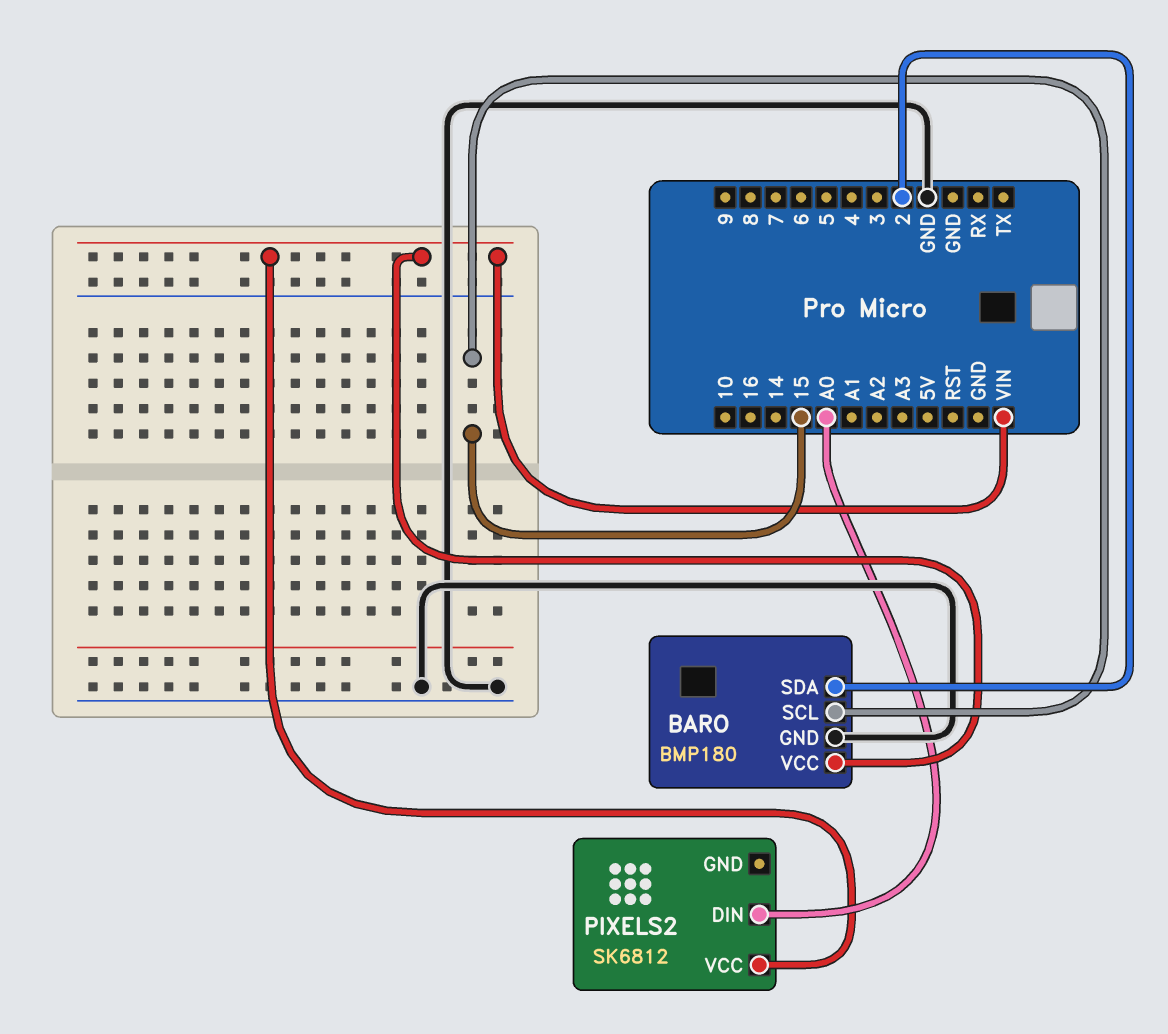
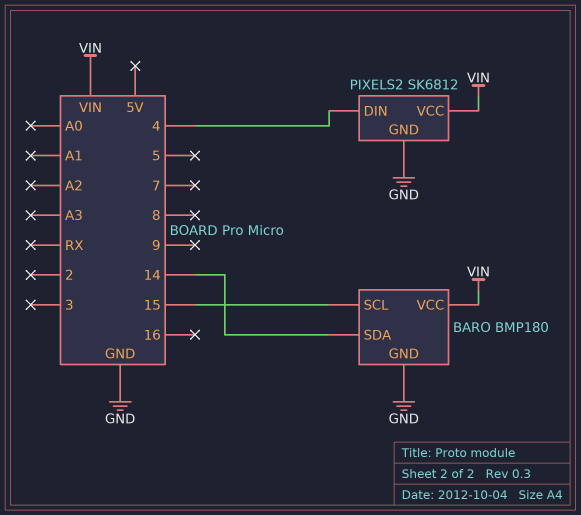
BARO pin SDA: 2 -> 14
PIXELS2 pin DIN: A0 -> 4
PIXELS2 pin GND: none -> GND

